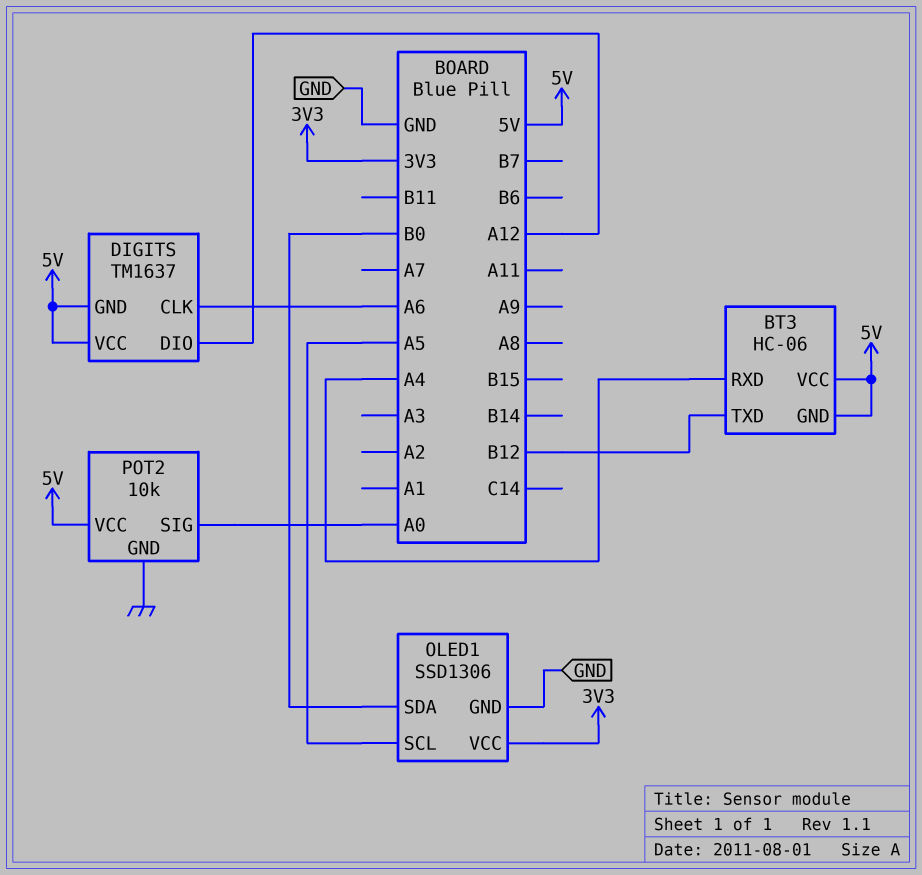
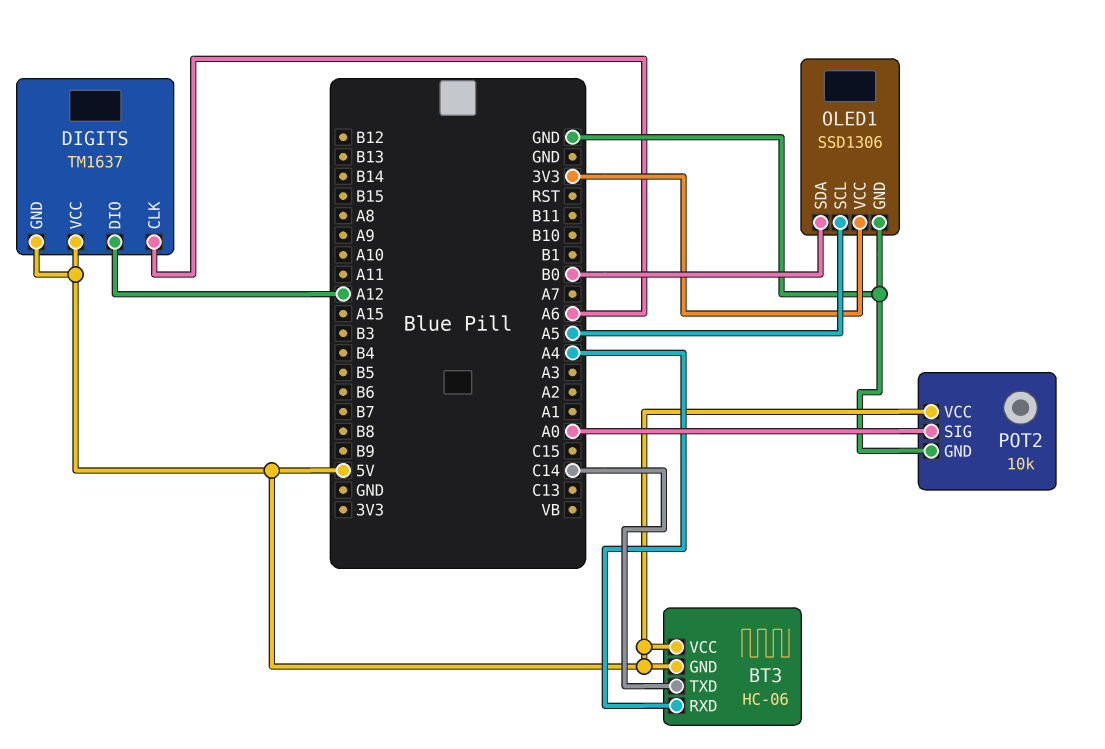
BT3 pin TXD: B12 -> C14

